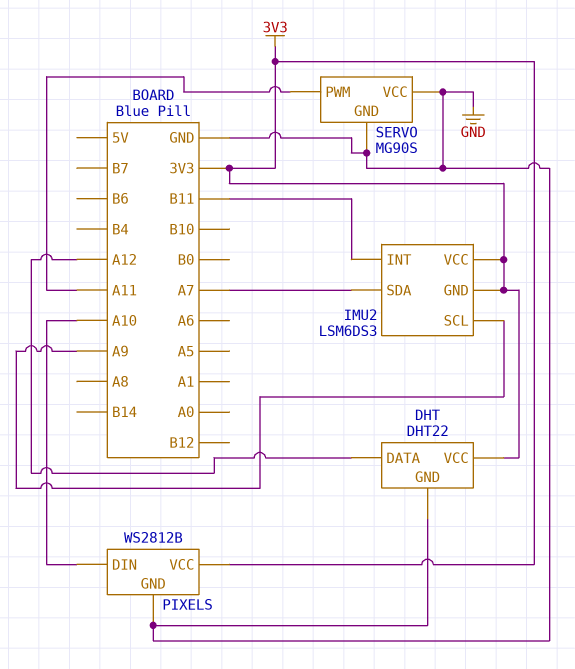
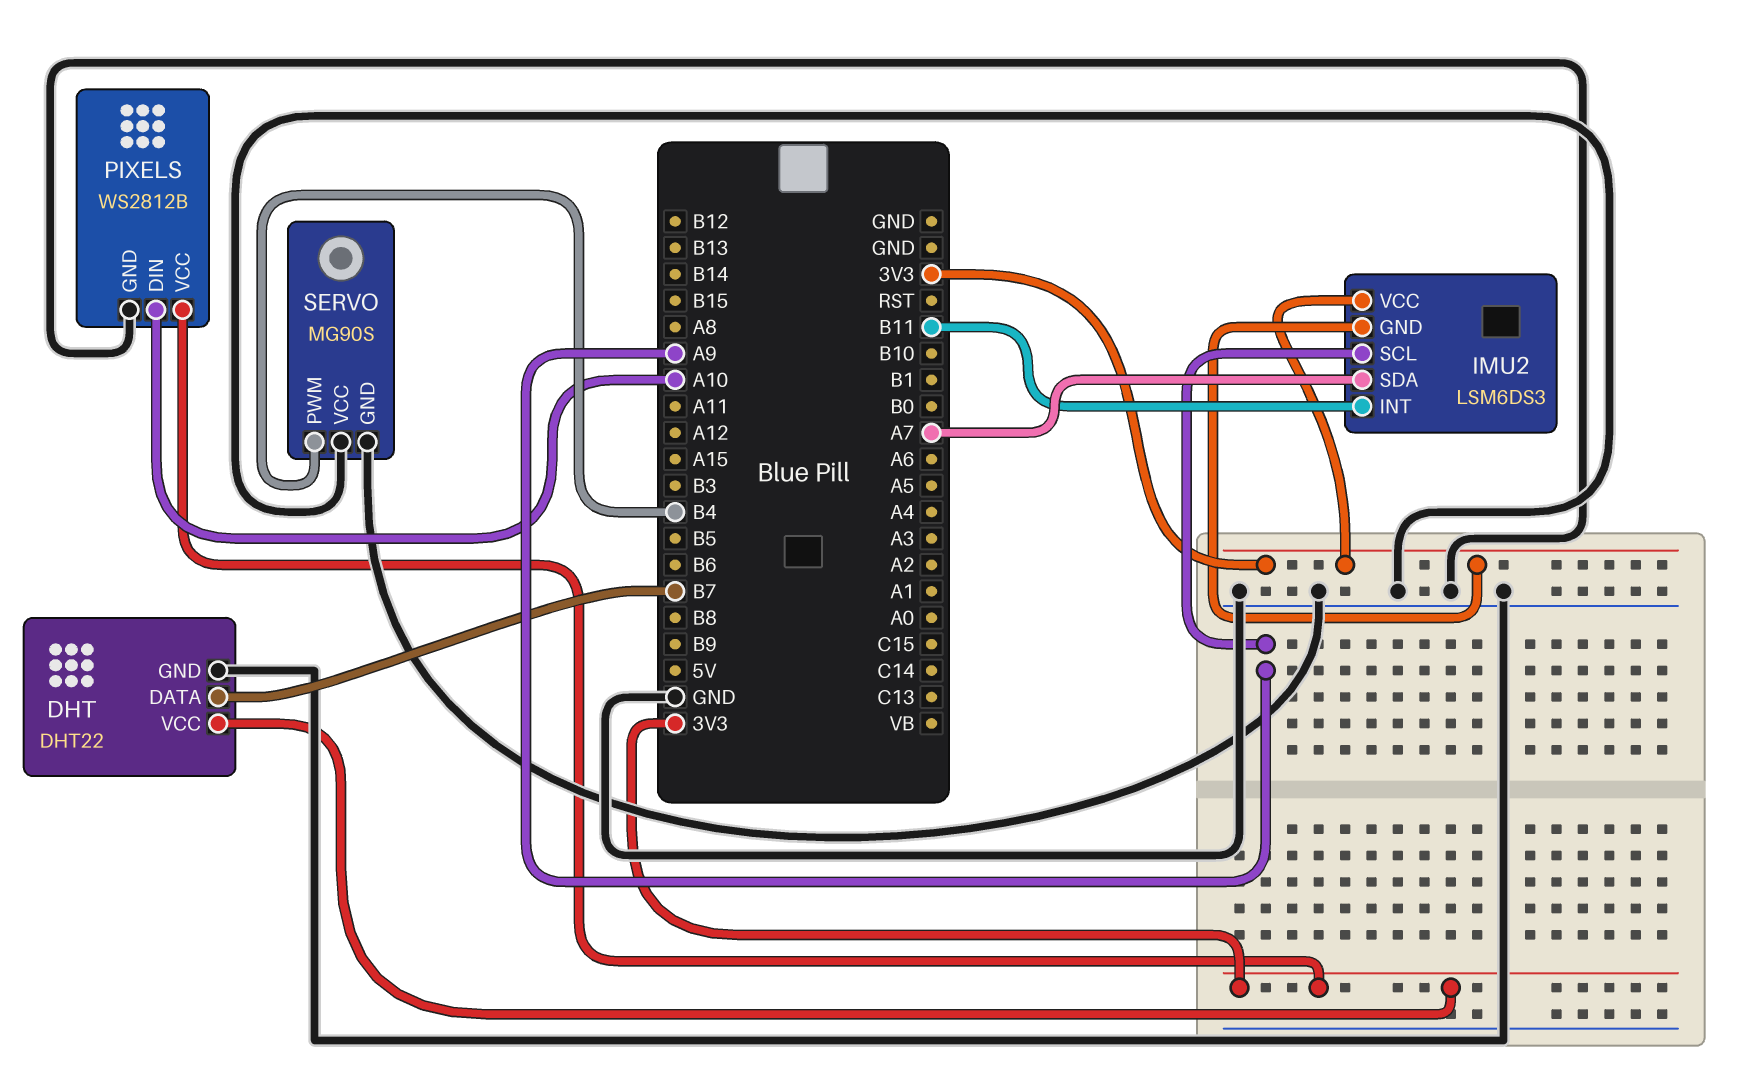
DHT pin DATA: A12 -> B7
SERVO pin PWM: A11 -> B4

